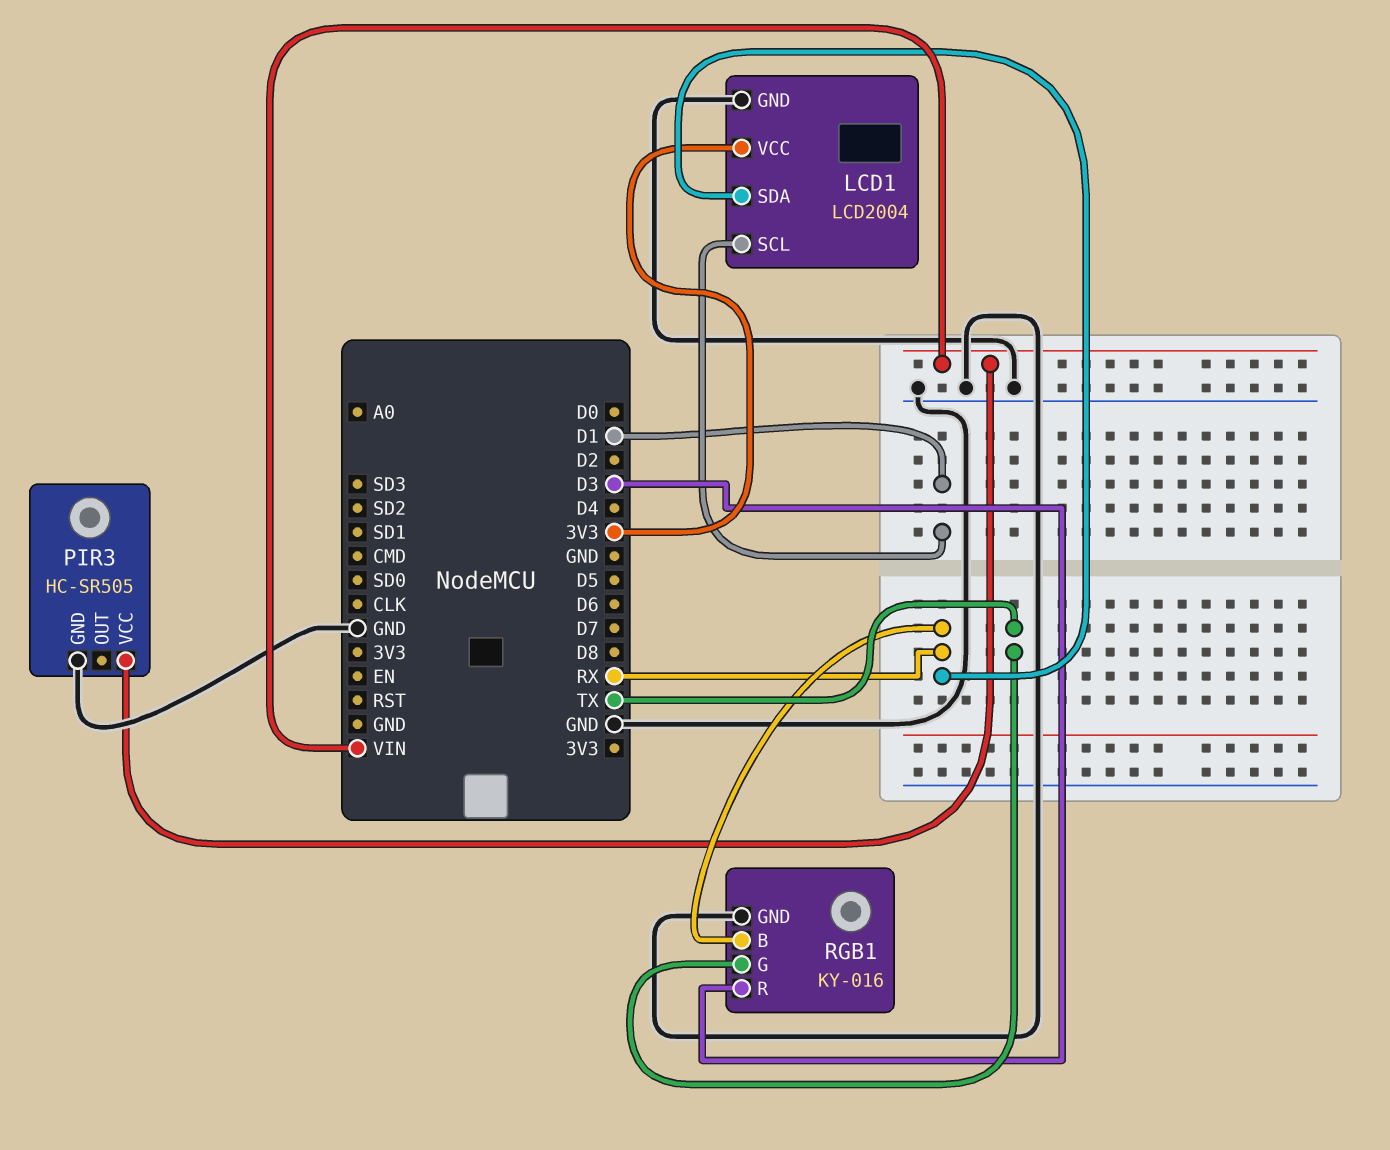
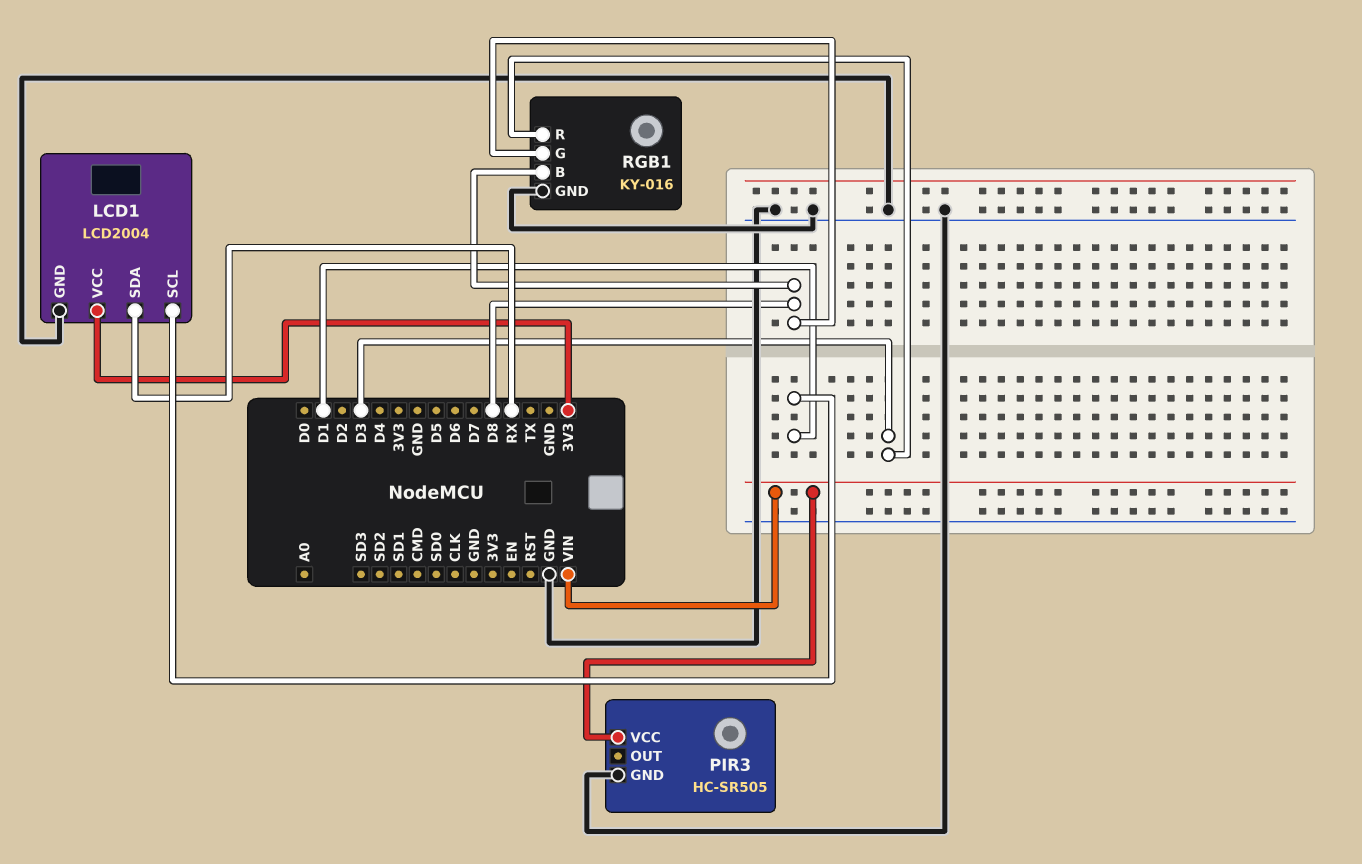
RGB1 pin B: RX -> D8
RGB1 pin G: TX -> D8

